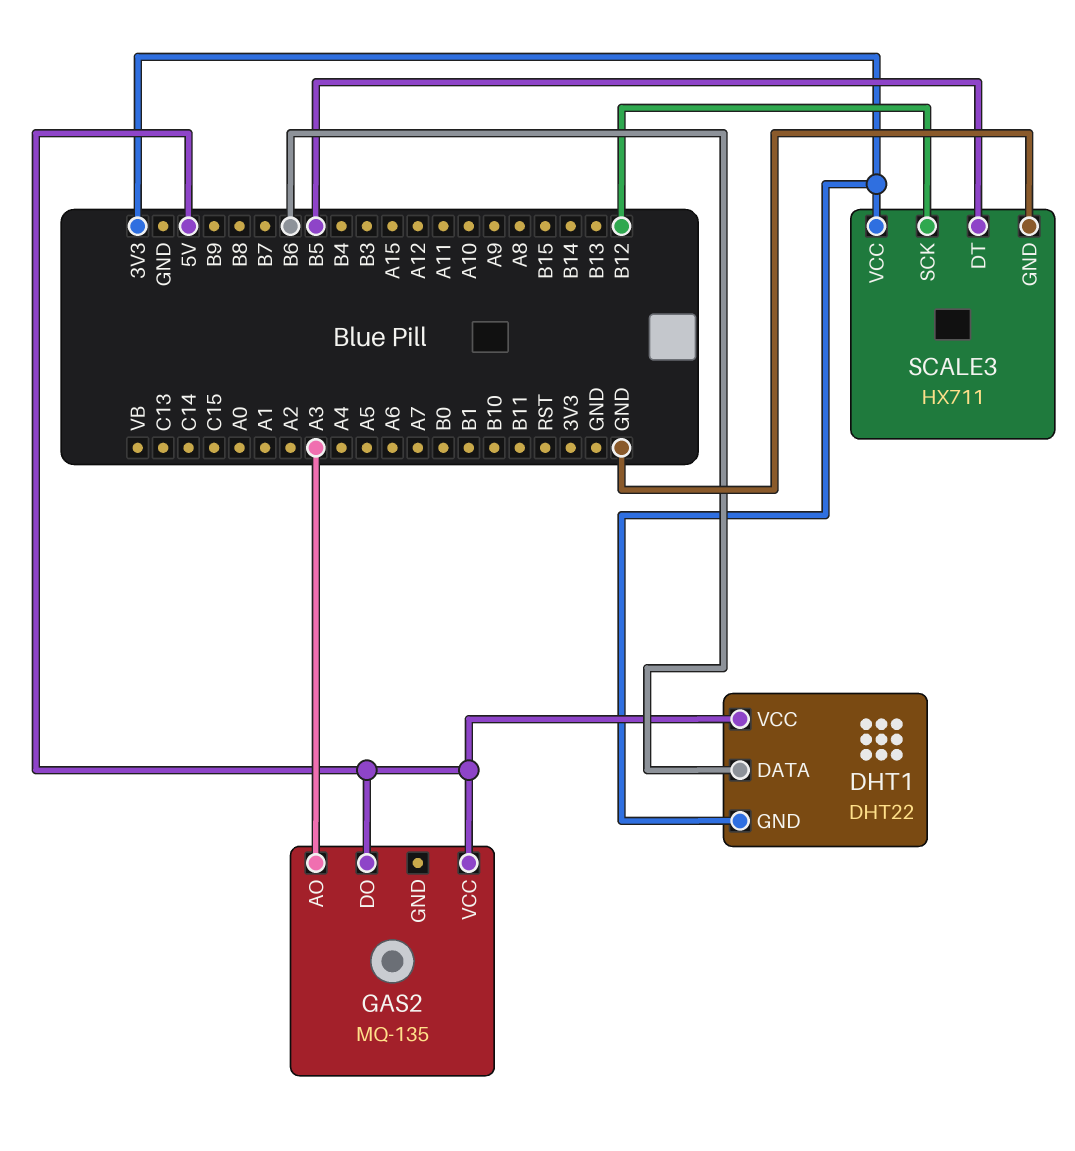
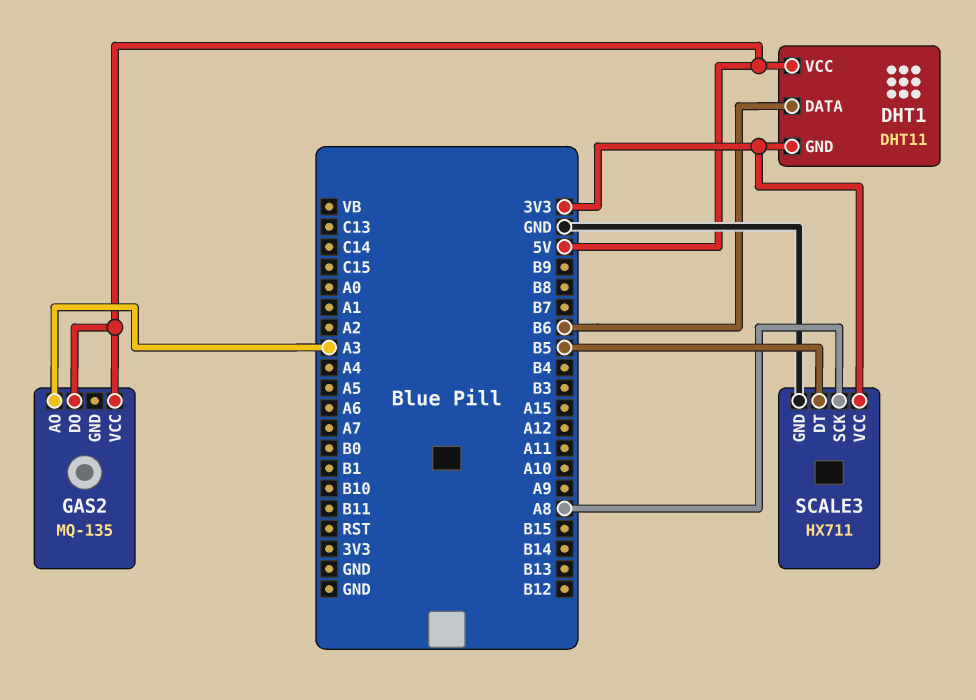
DHT1: DHT22 -> DHT11
SCALE3 pin SCK: B12 -> A8

